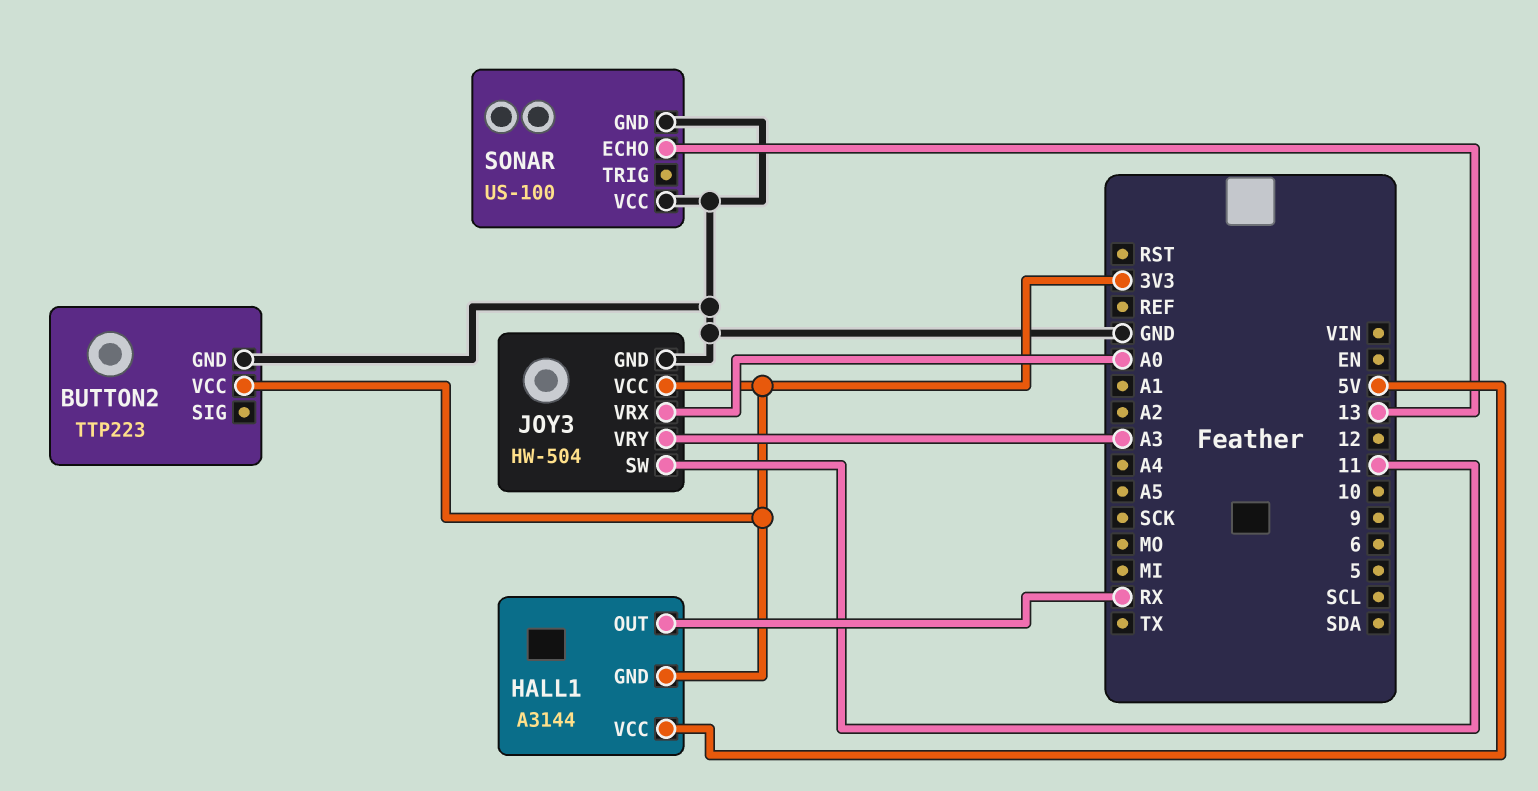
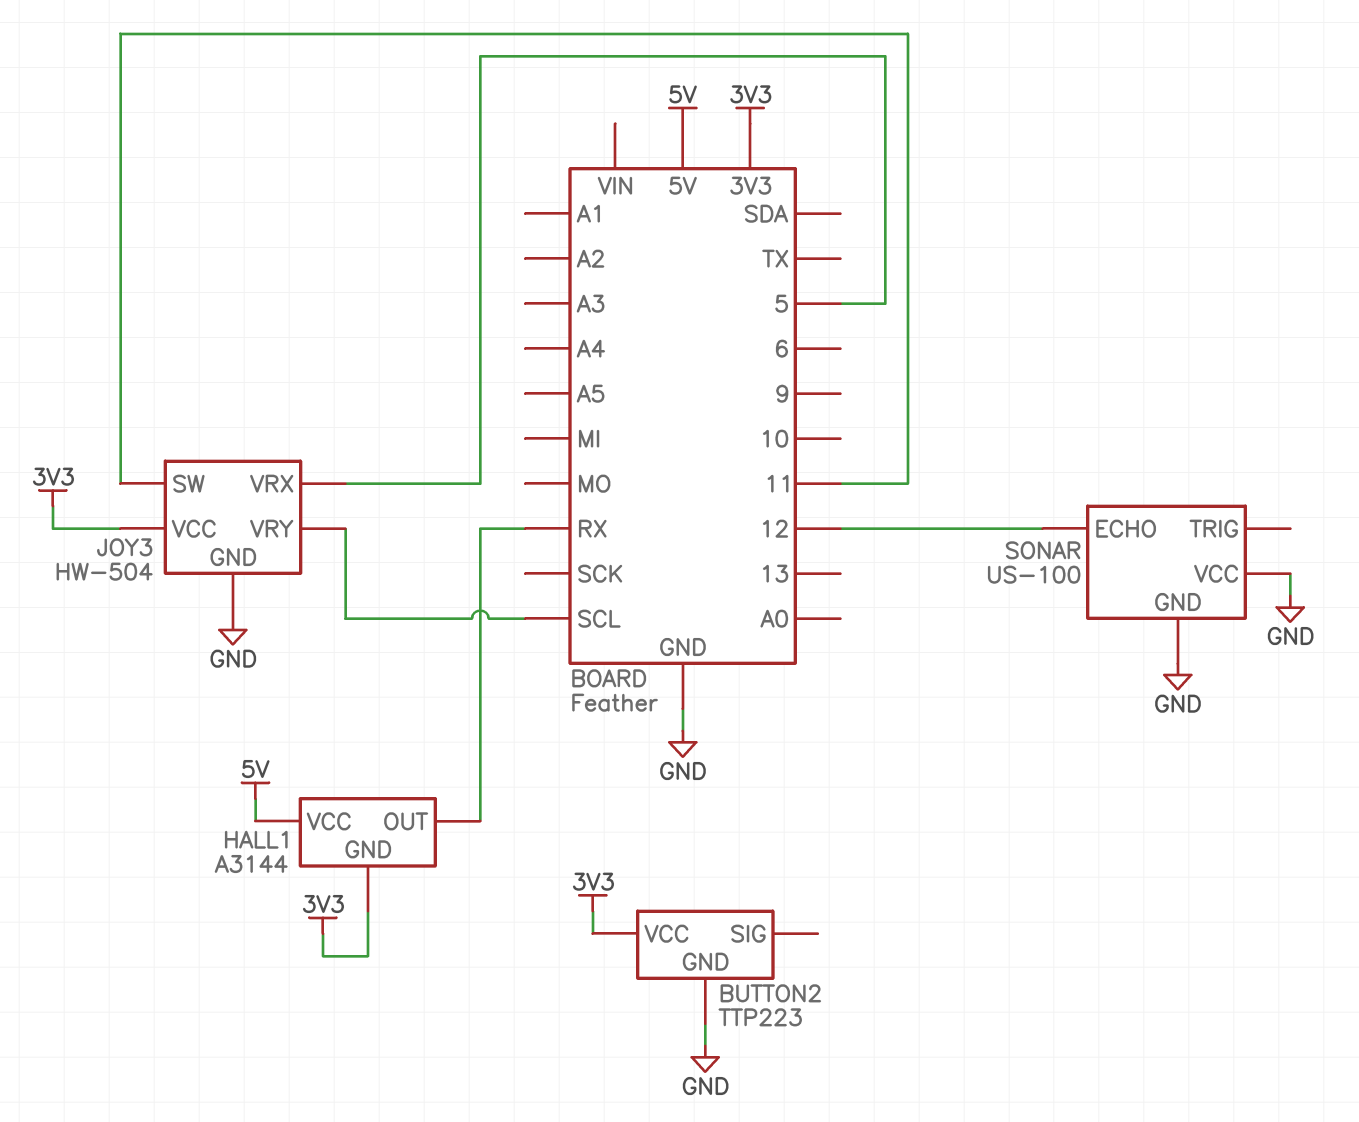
JOY3 pin VRX: A0 -> 5
JOY3 pin VRY: A3 -> SCL
SONAR pin ECHO: 13 -> 12

